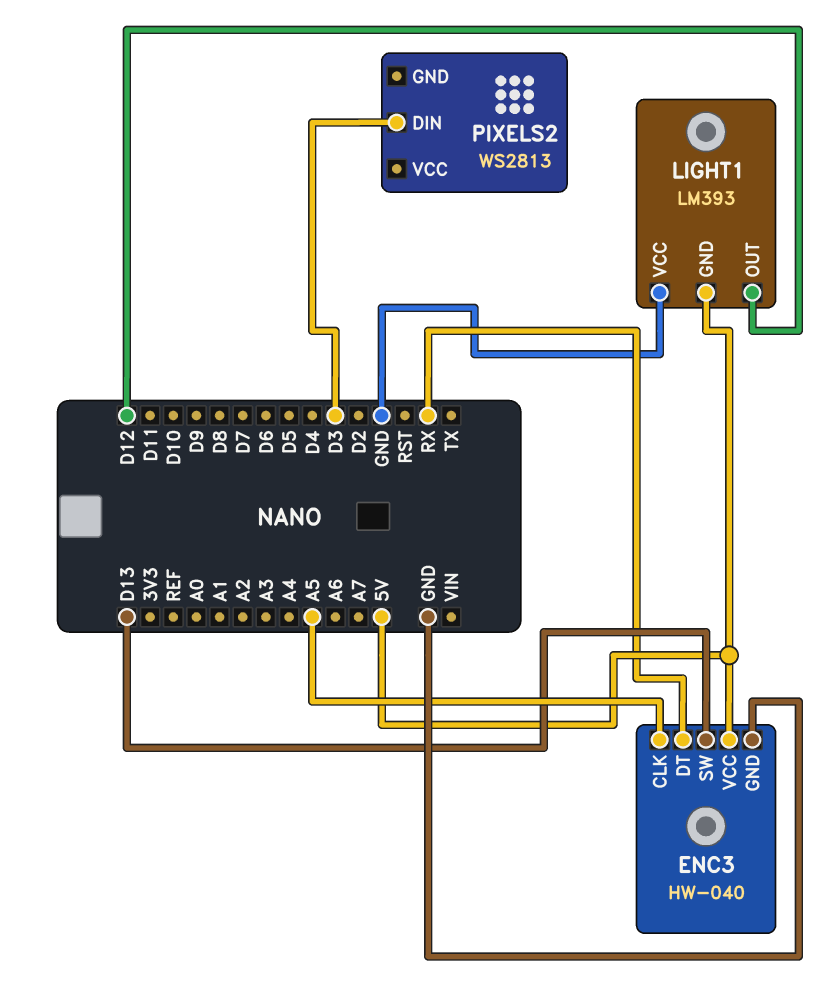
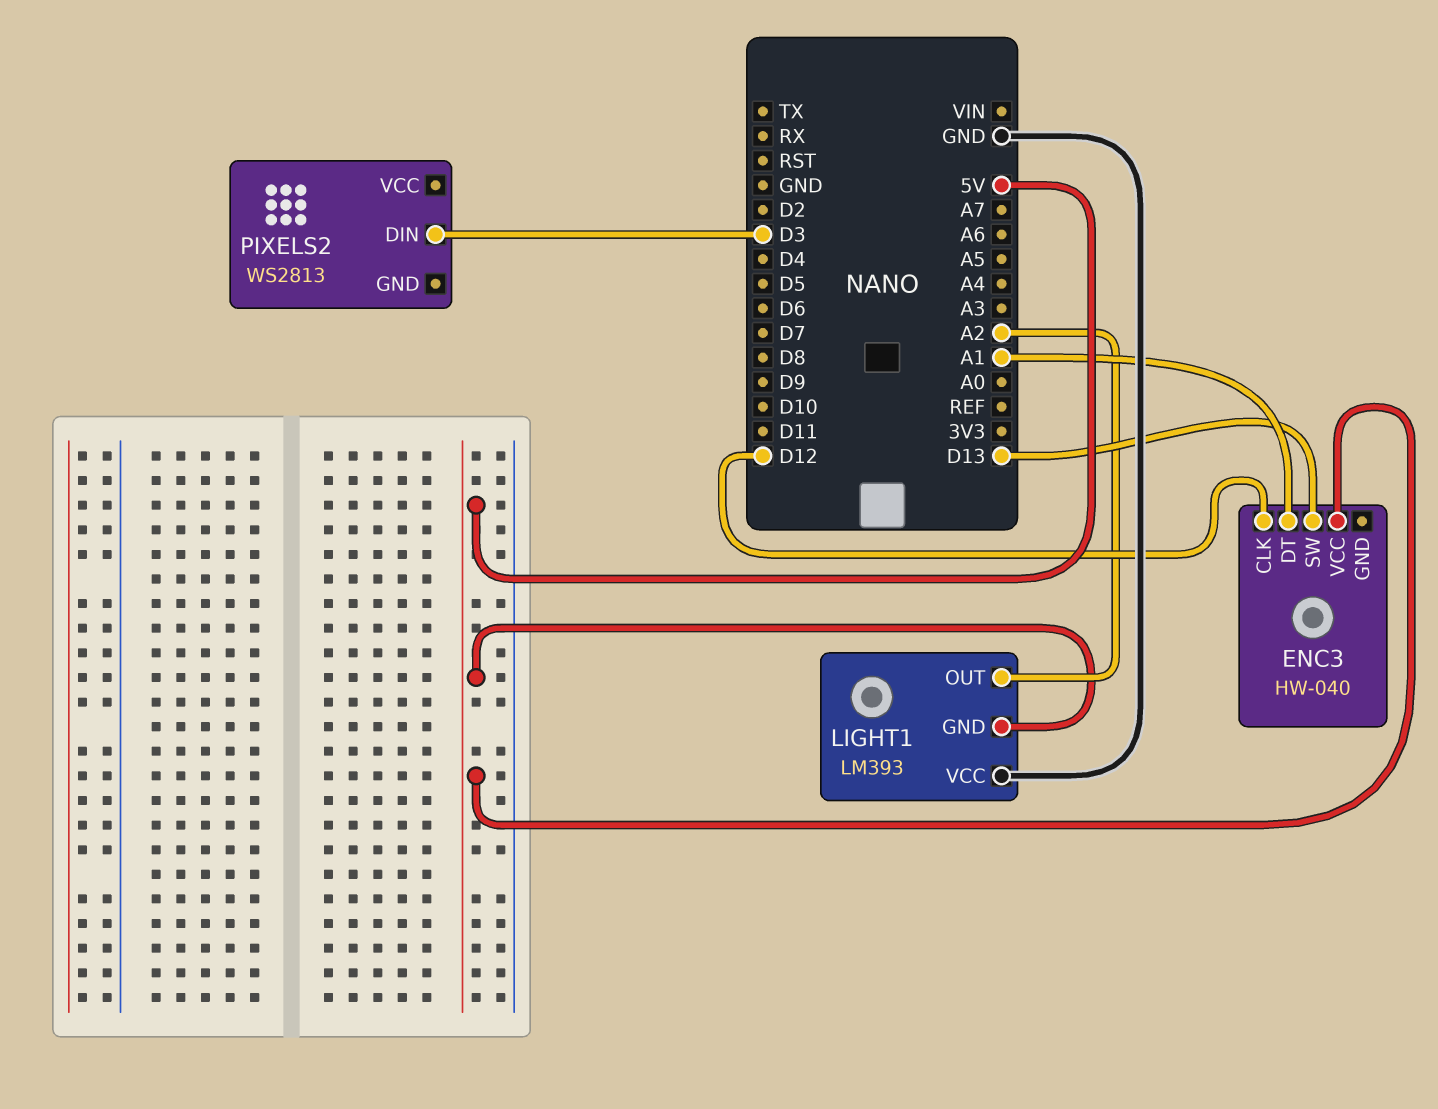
ENC3 pin CLK: A5 -> D12
ENC3 pin DT: RX -> A1
ENC3 pin GND: GND -> none
LIGHT1 pin OUT: D12 -> A2

